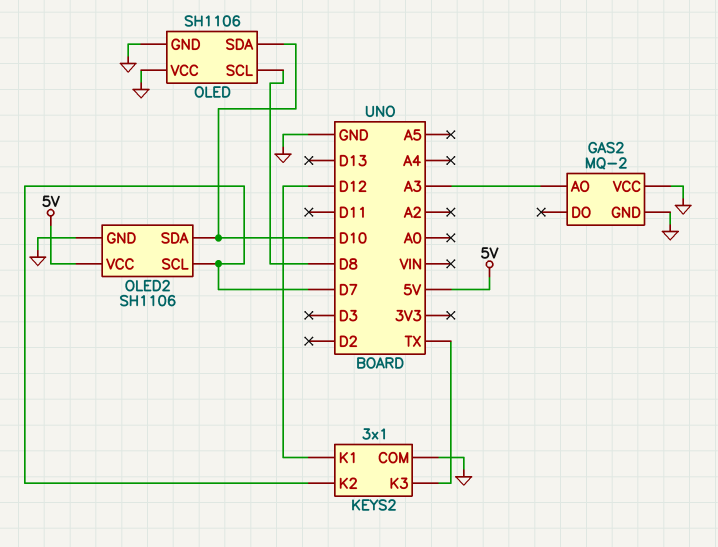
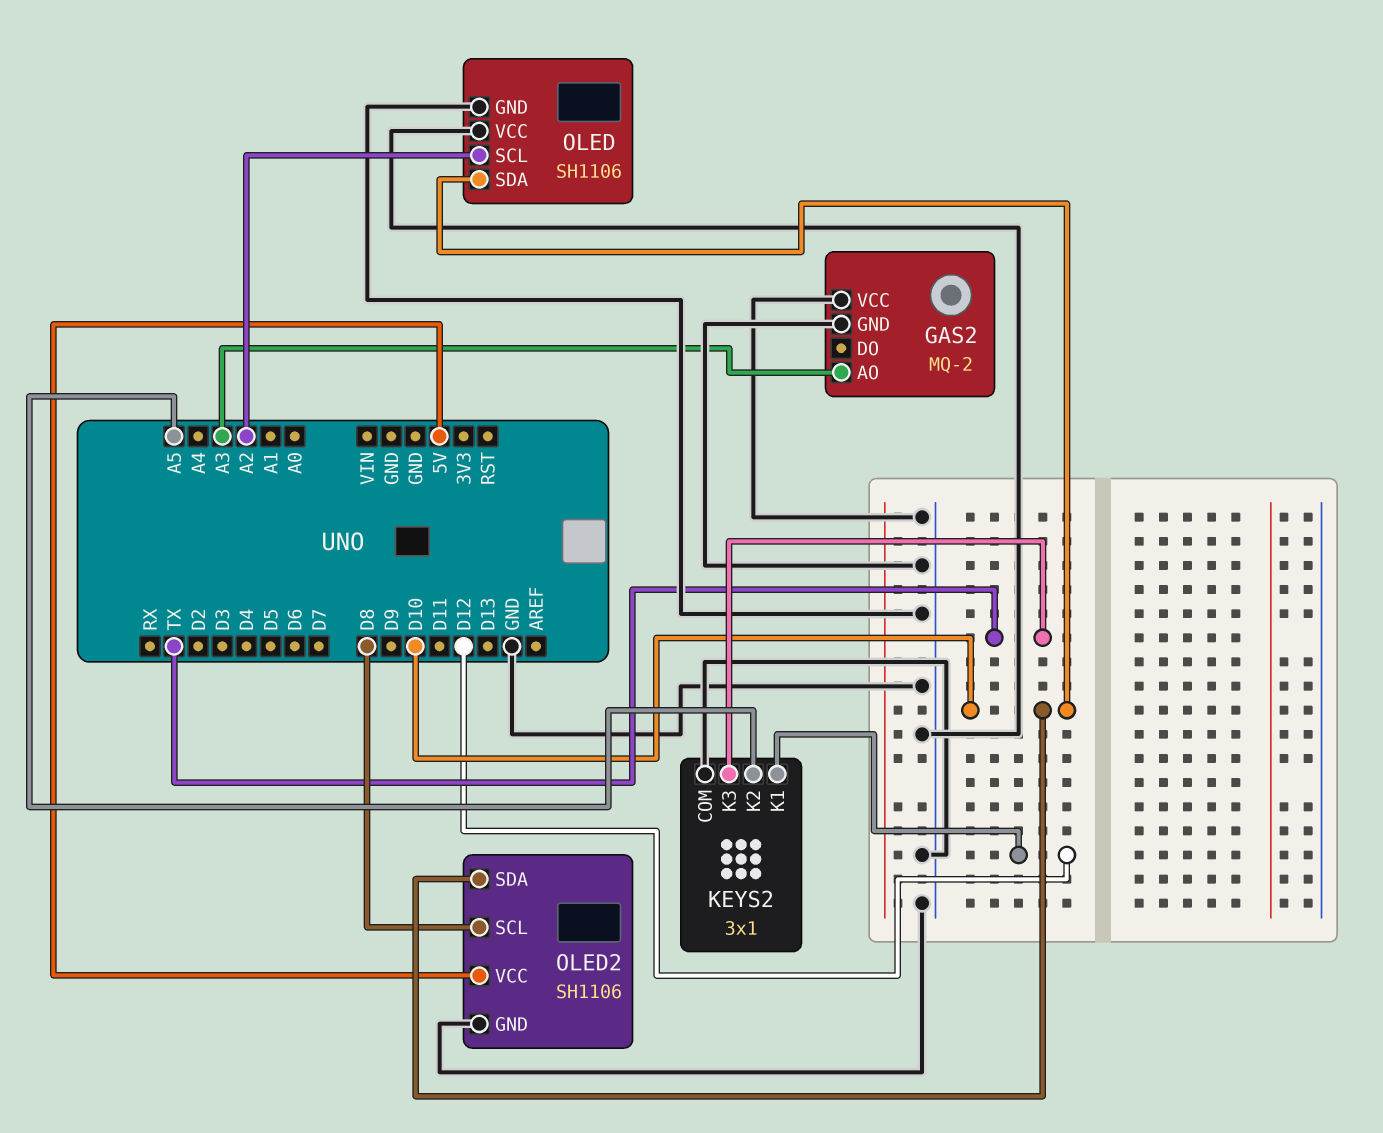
KEYS2 pin K2: D7 -> A5
OLED pin SCL: D8 -> A2
OLED2 pin SCL: D7 -> D8

